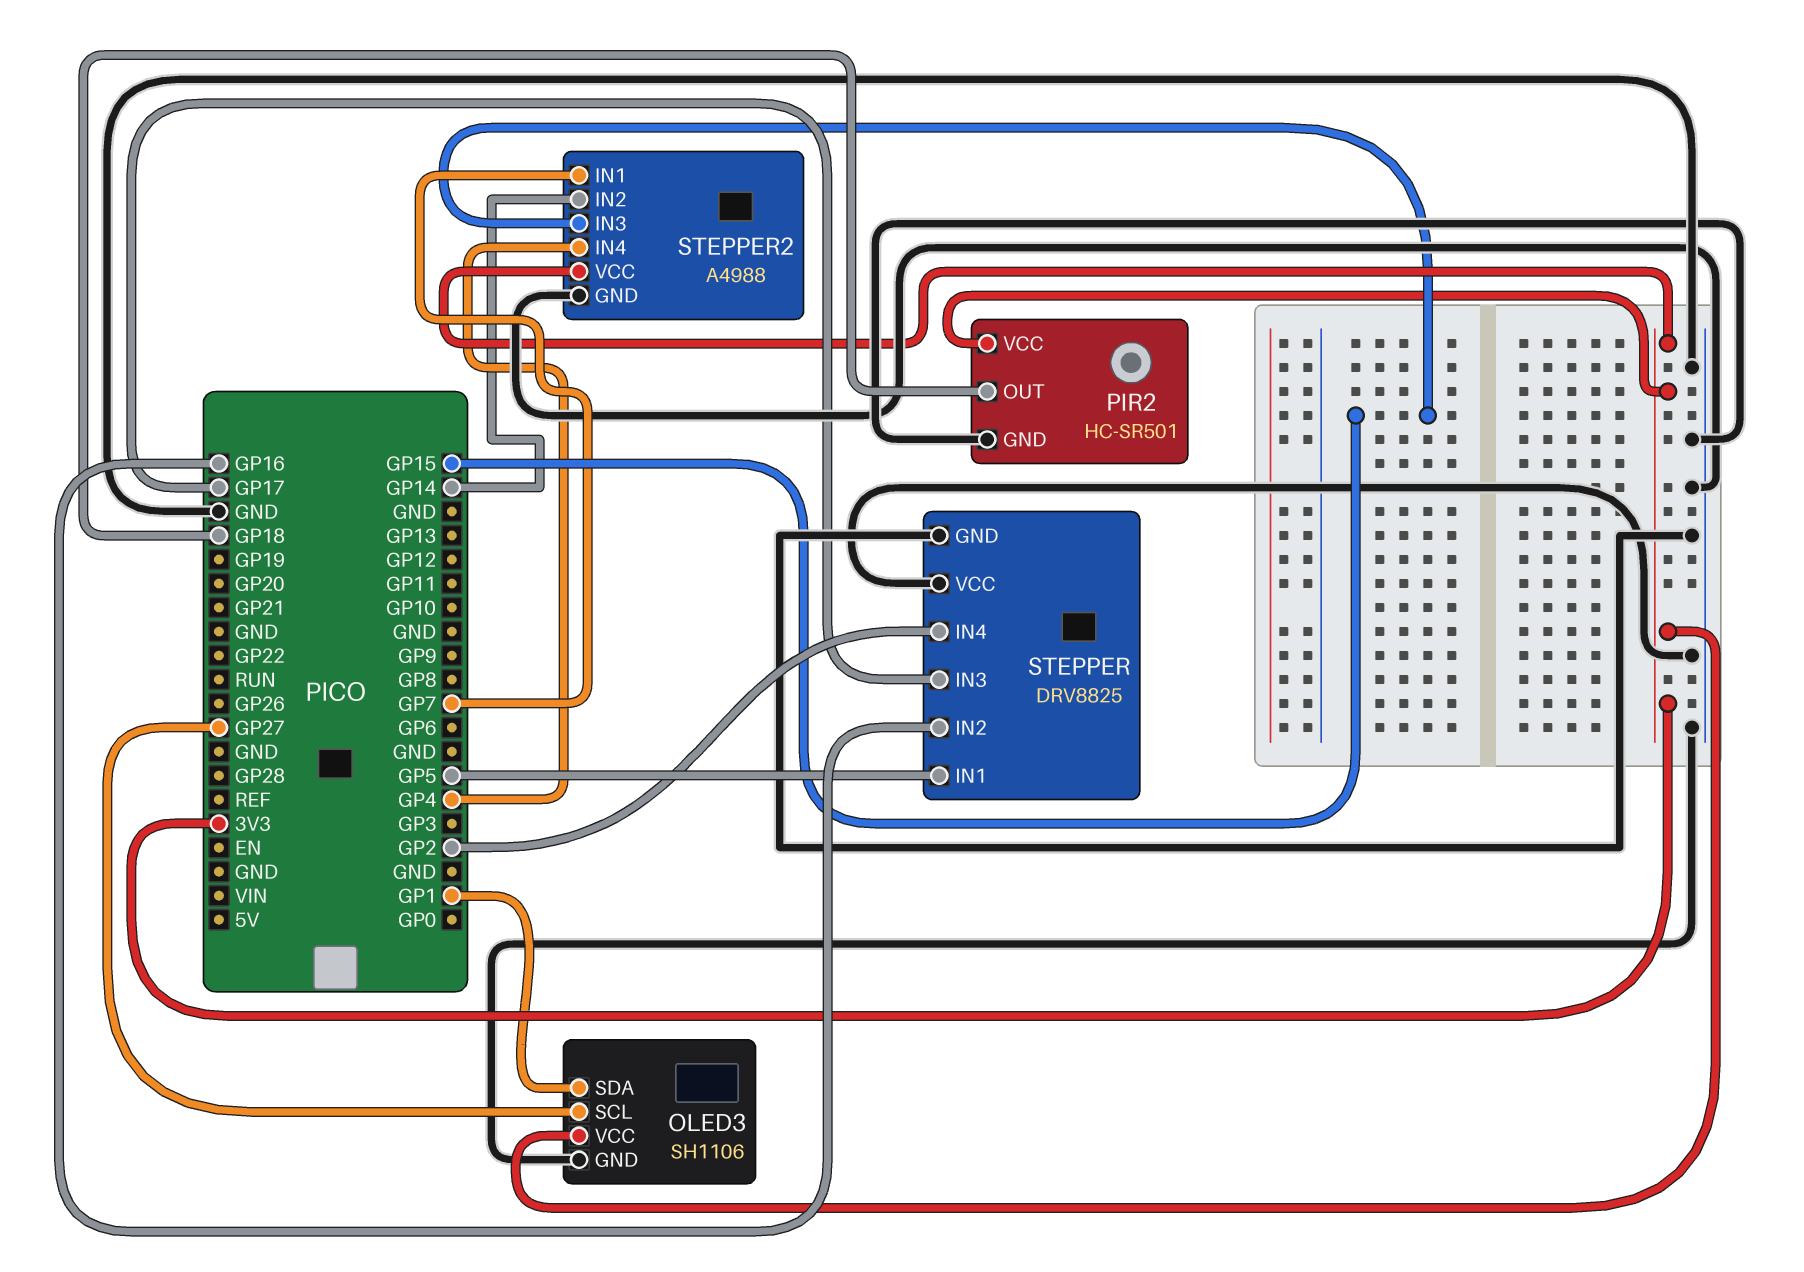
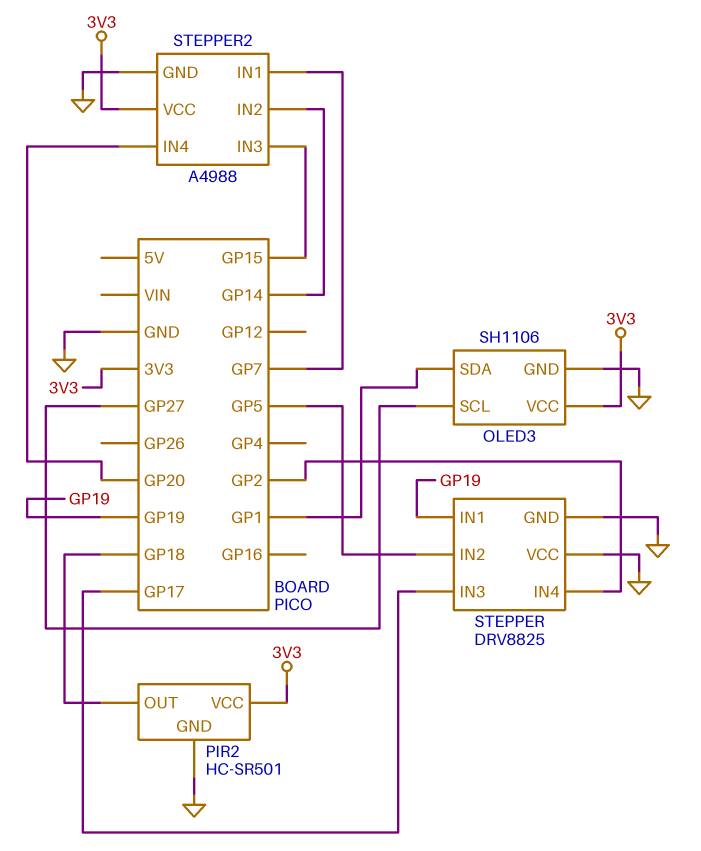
STEPPER pin IN1: GP5 -> GP19
STEPPER pin IN2: GP16 -> GP5
STEPPER2 pin IN4: GP4 -> GP20

